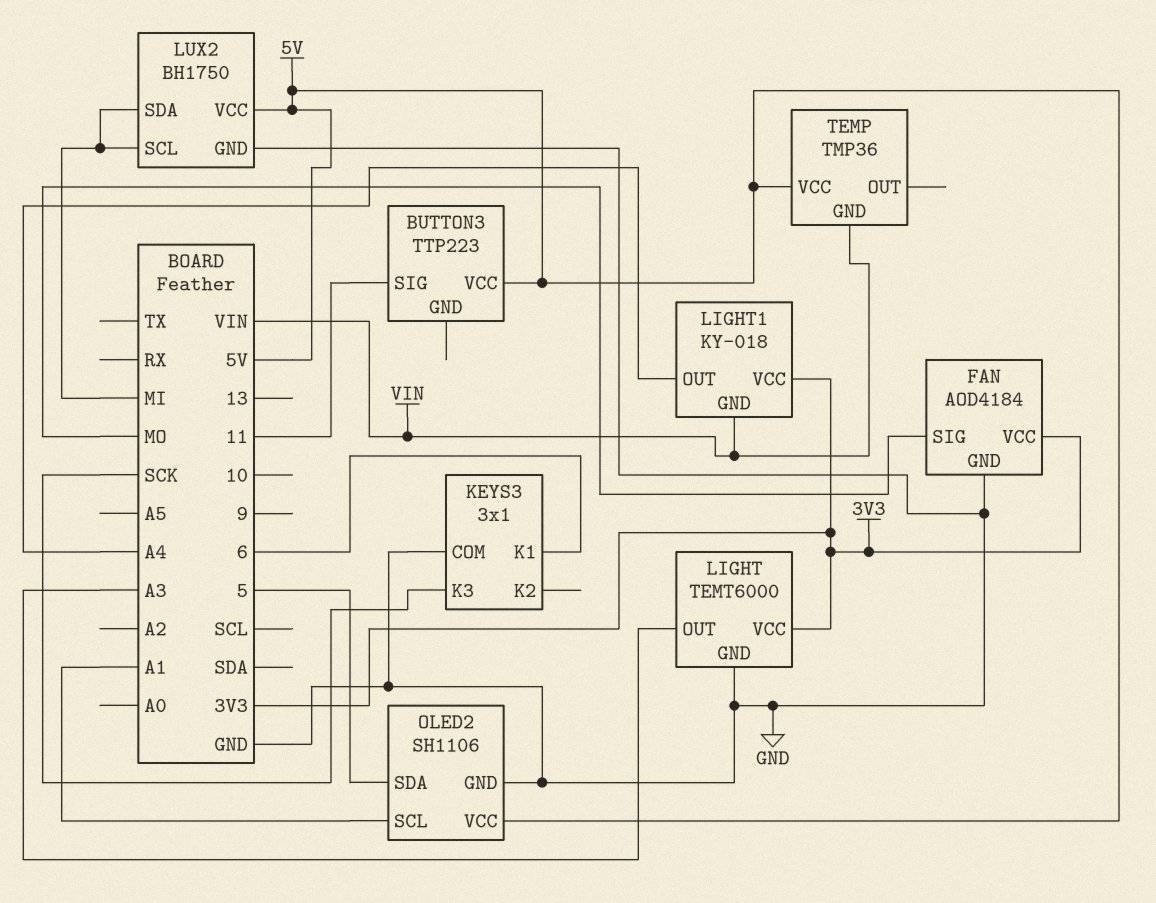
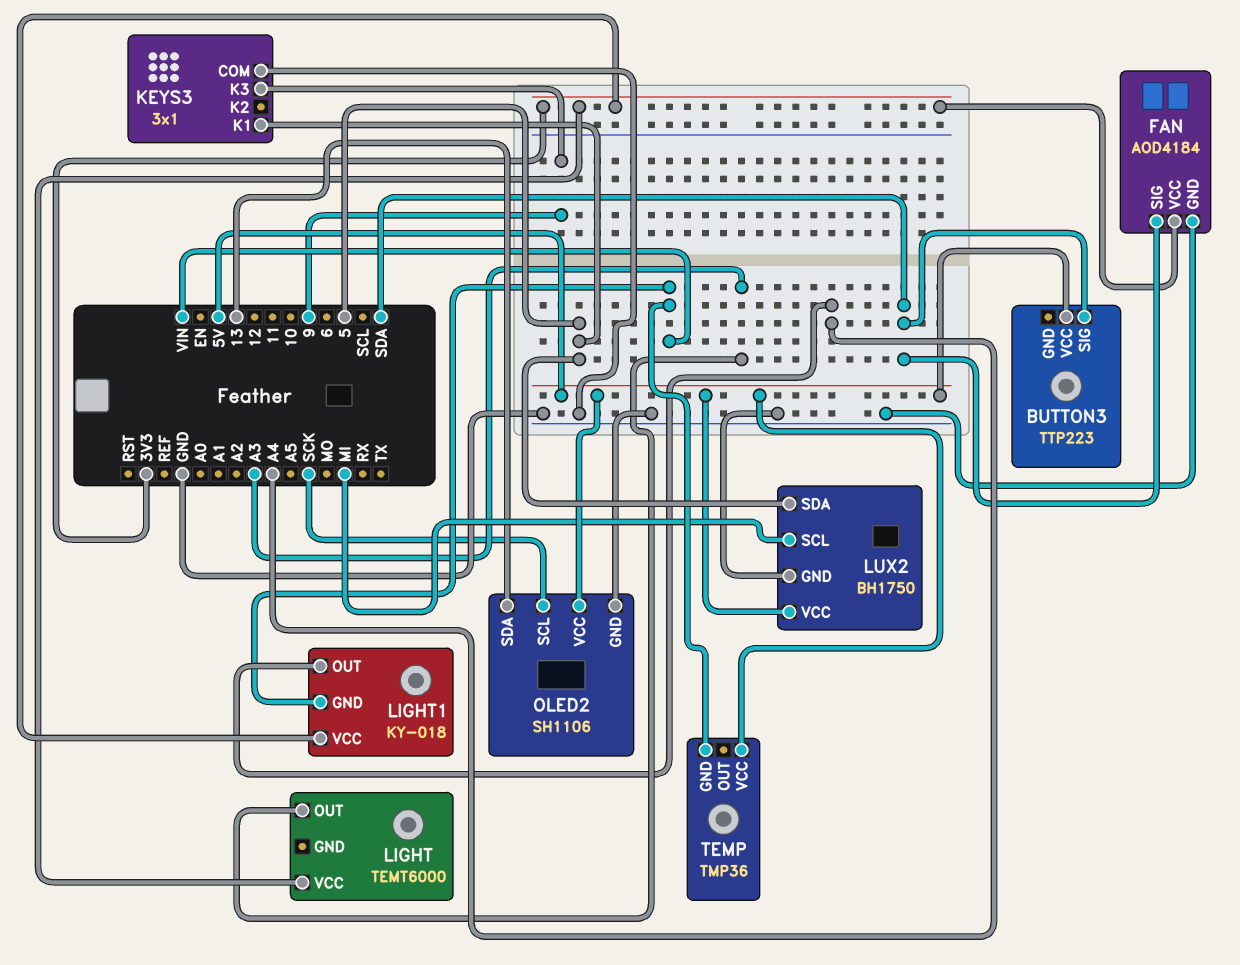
BUTTON3 pin SIG: 11 -> SDA
FAN pin SIG: MO -> SDA
KEYS3 pin K1: 6 -> 5
KEYS3 pin K3: SCK -> 9
LIGHT pin GND: GND -> none
LUX2 pin SDA: MI -> 5
OLED2 pin SCL: A1 -> SCK
OLED2 pin SDA: 5 -> 13

